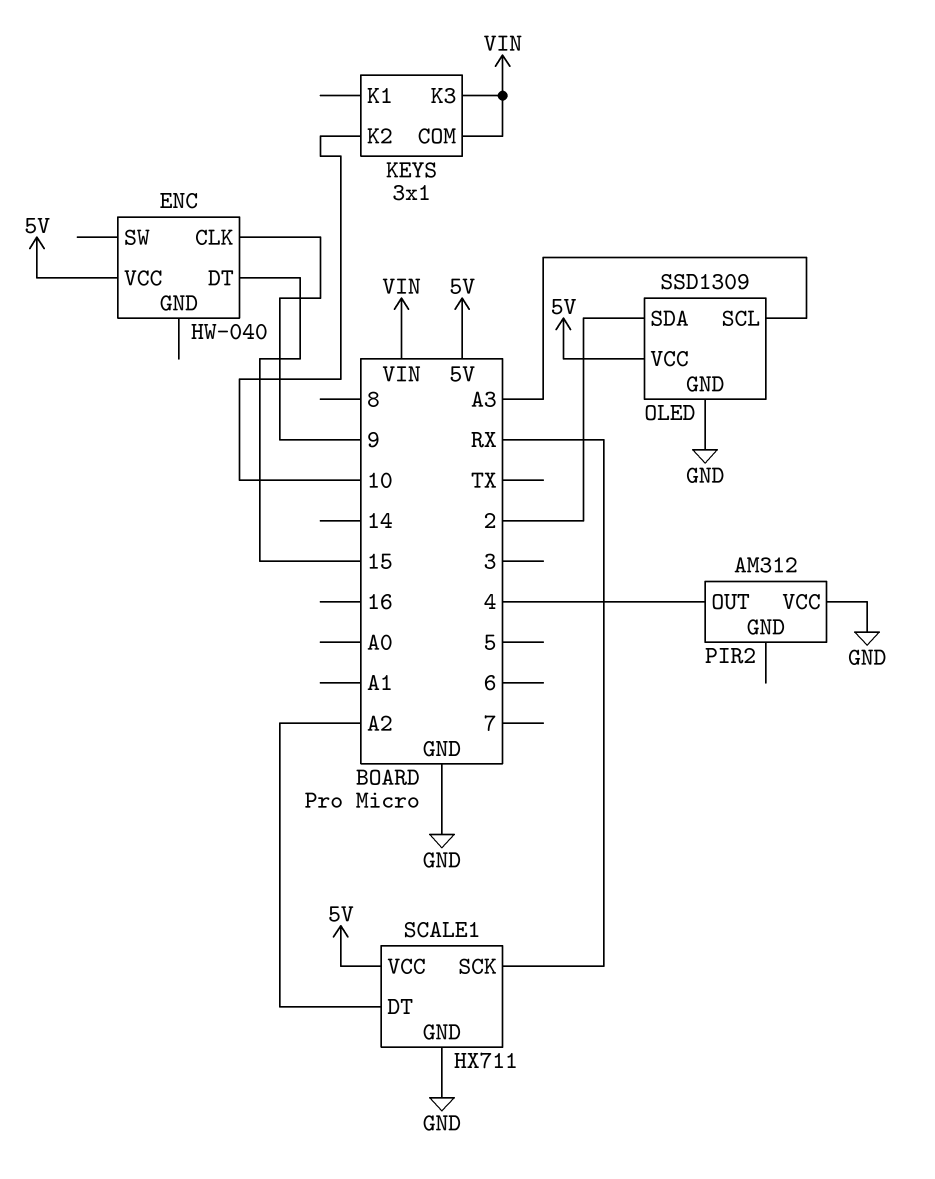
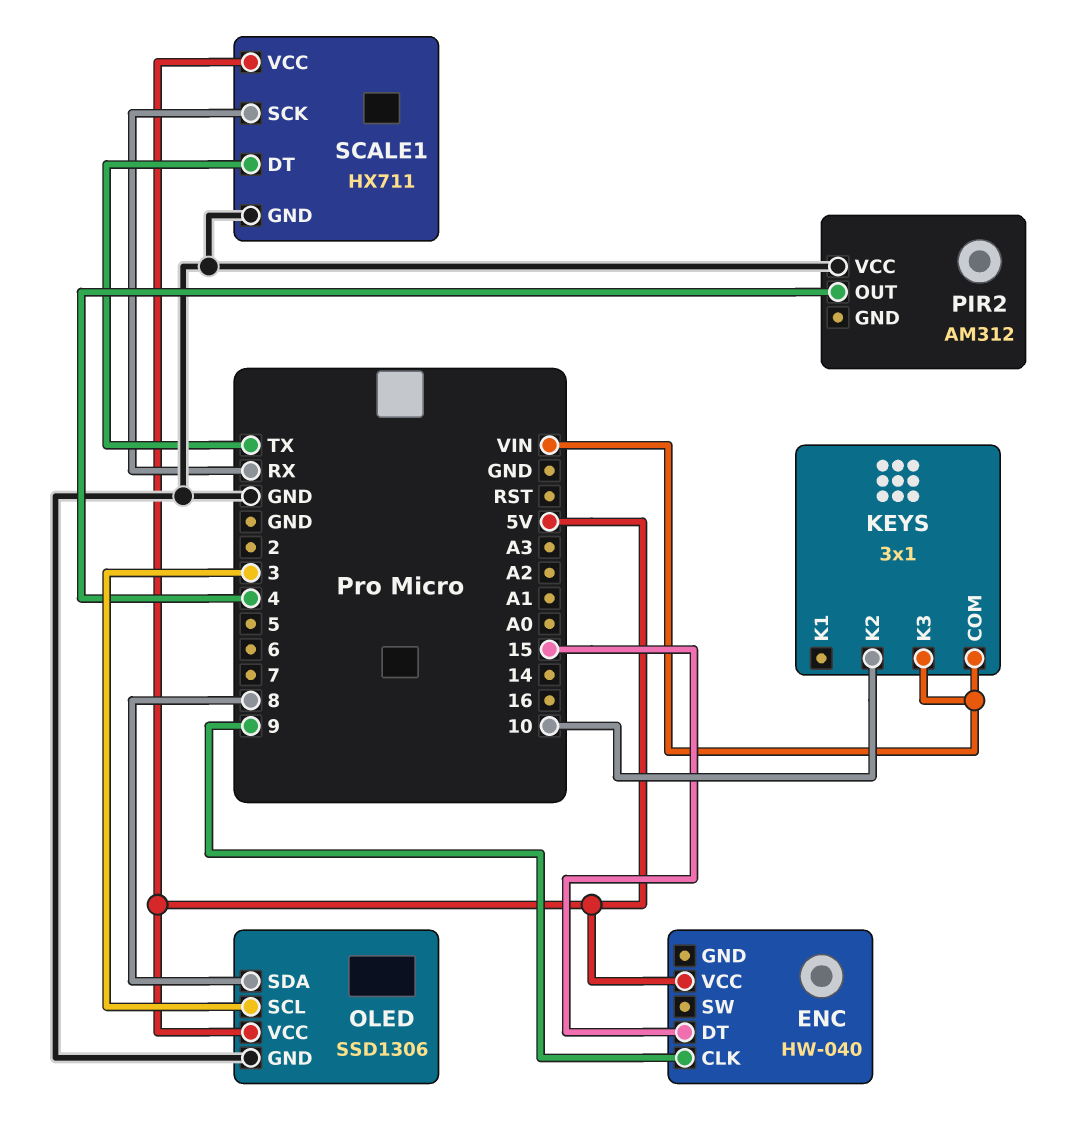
OLED: SSD1309 -> SSD1306
OLED pin SCL: A3 -> 3
OLED pin SDA: 2 -> 8
SCALE1 pin DT: A2 -> TX

